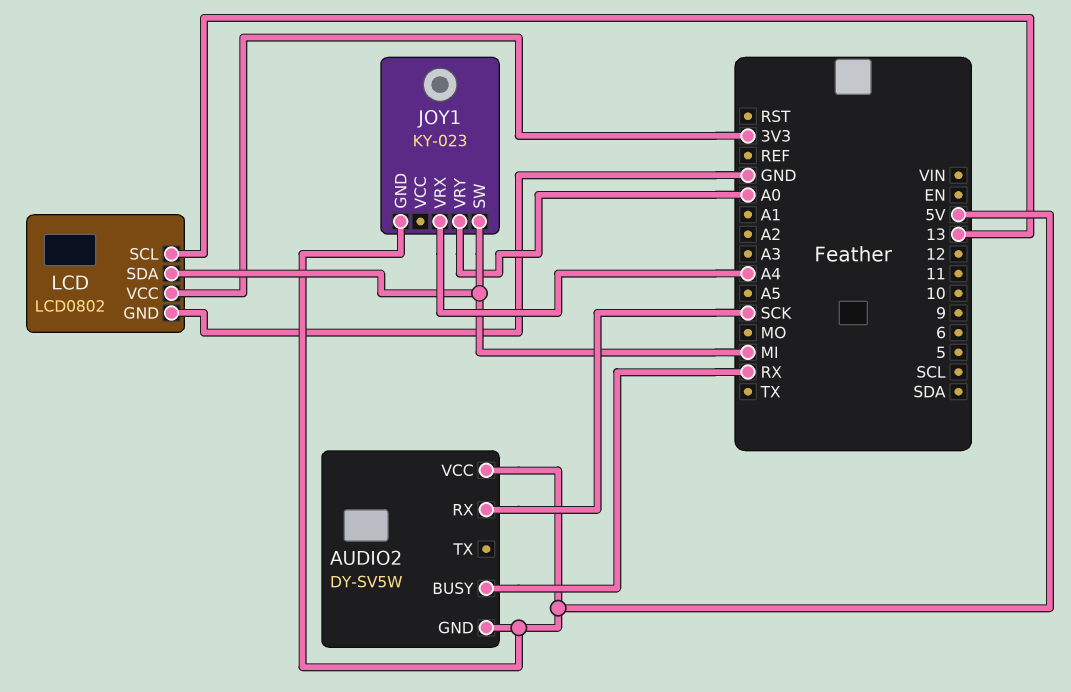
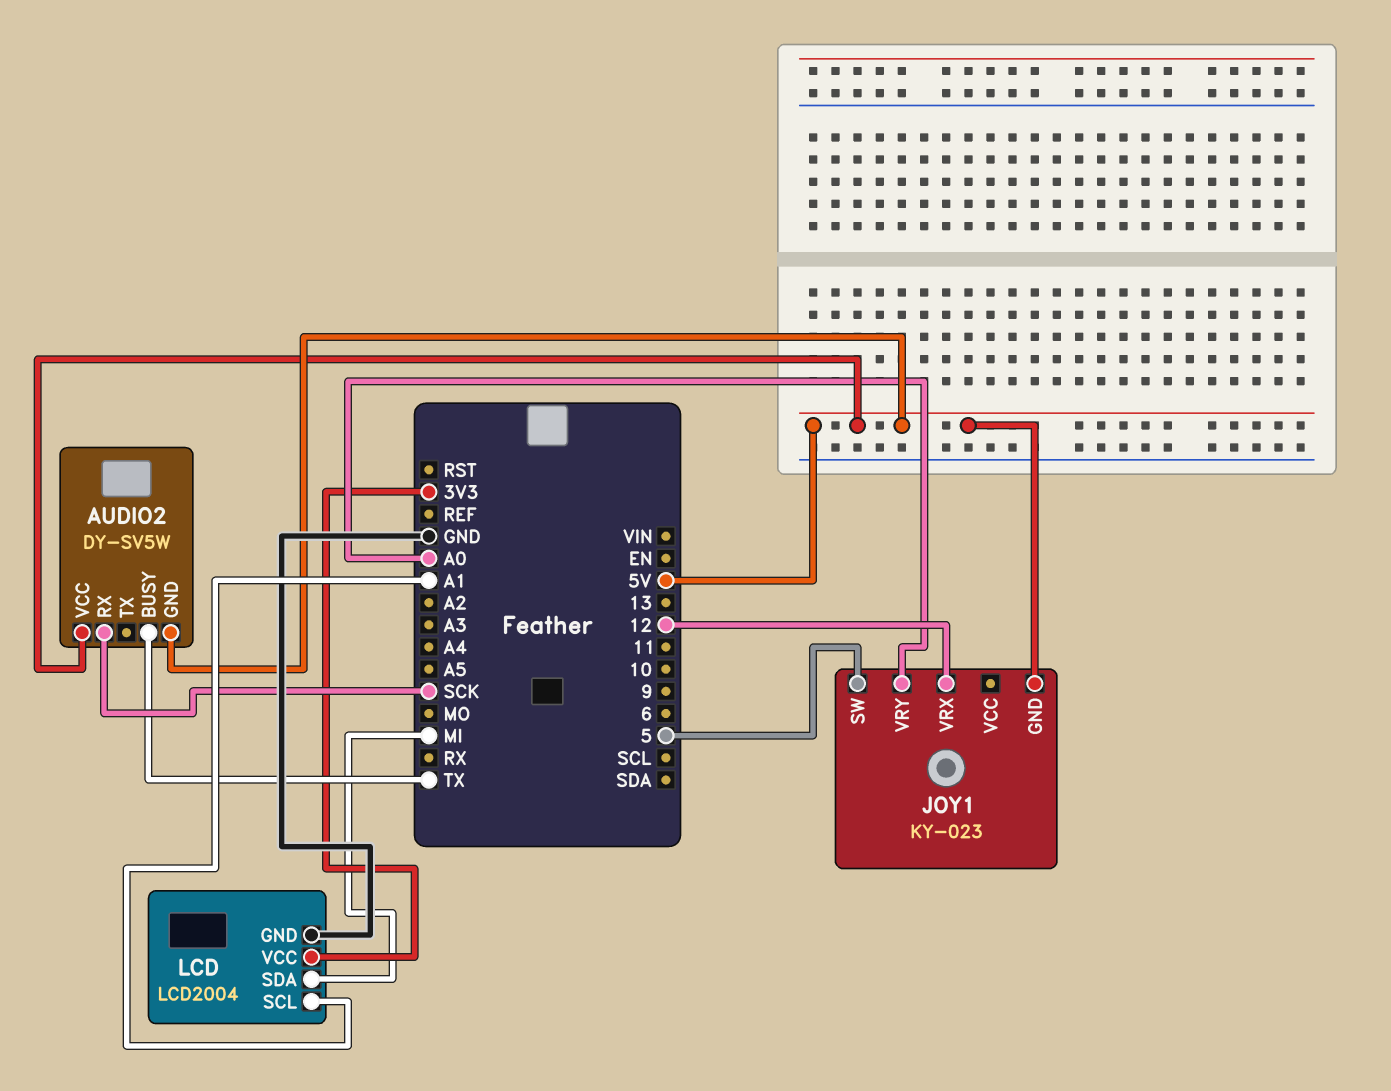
AUDIO2 pin BUSY: RX -> TX
JOY1 pin SW: MI -> 5
JOY1 pin VRX: A4 -> 12
LCD: LCD0802 -> LCD2004
LCD pin SCL: 13 -> A1

